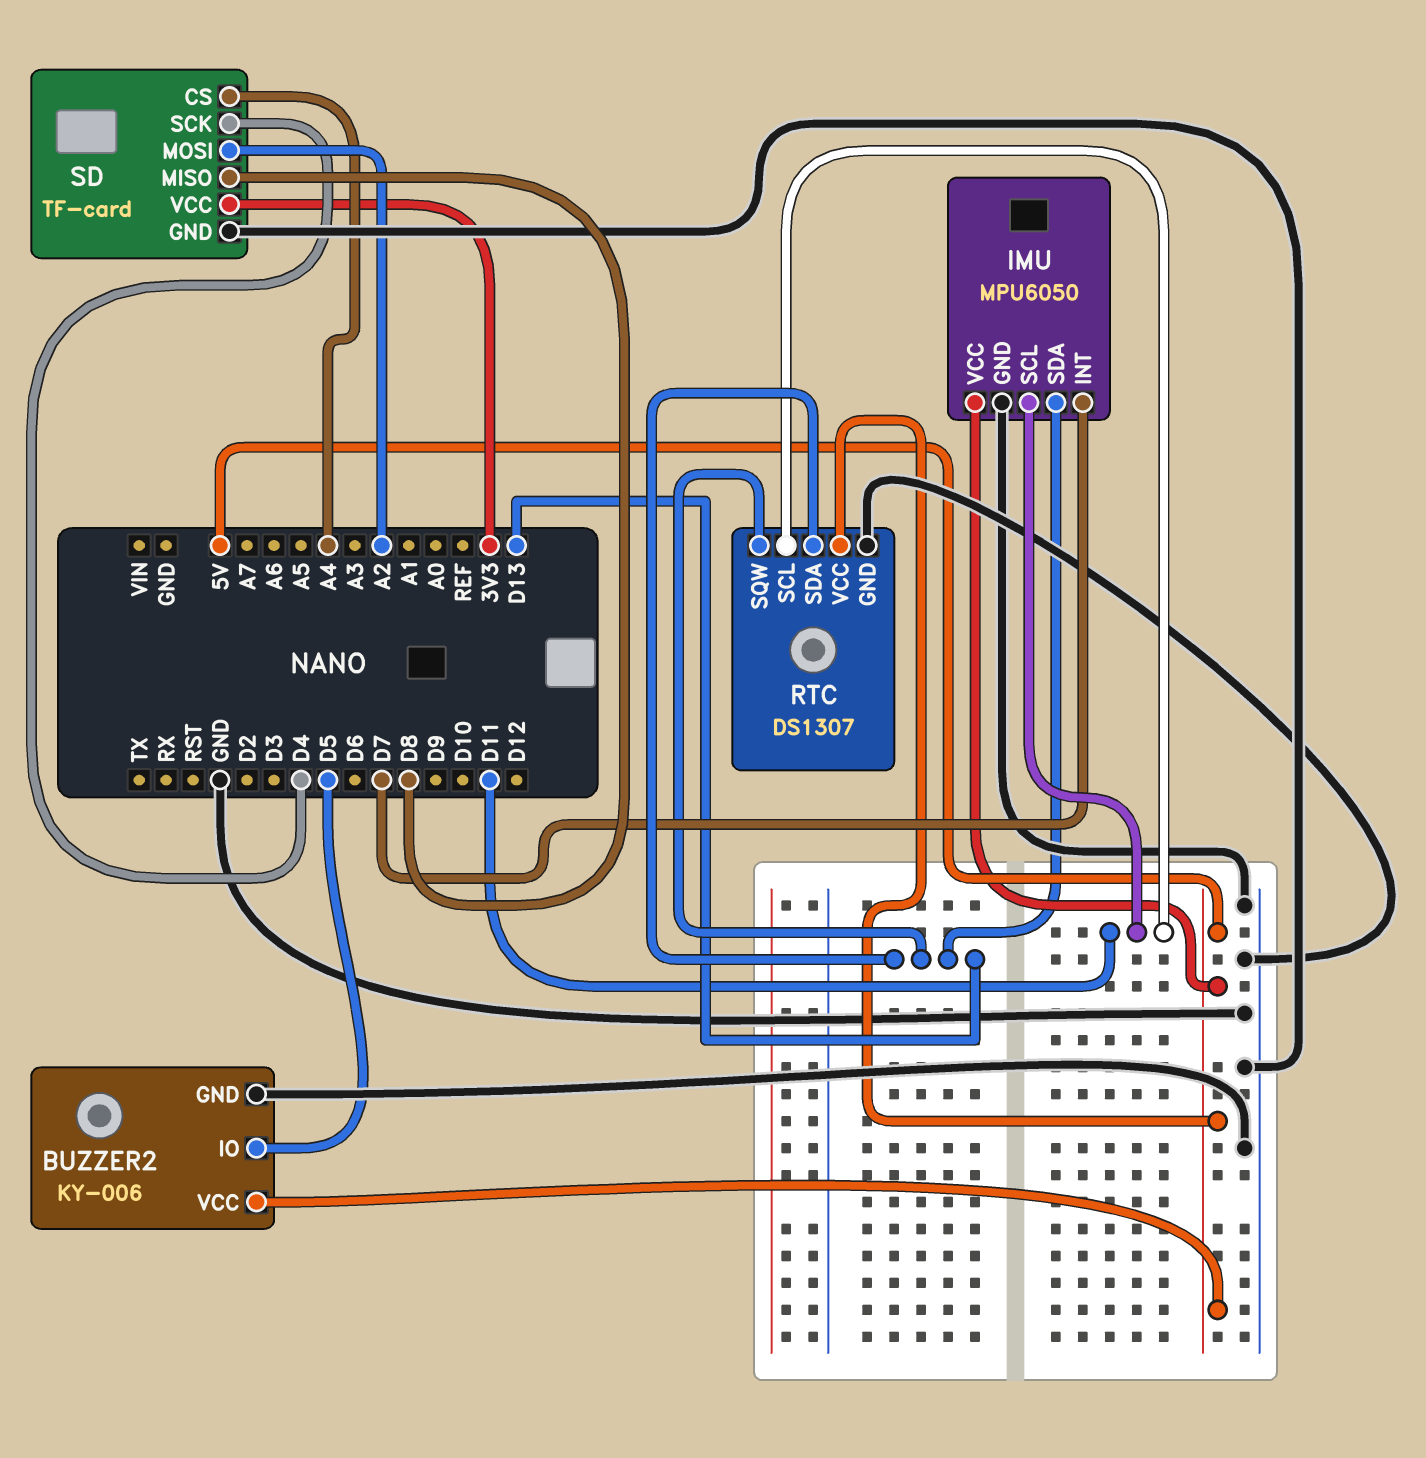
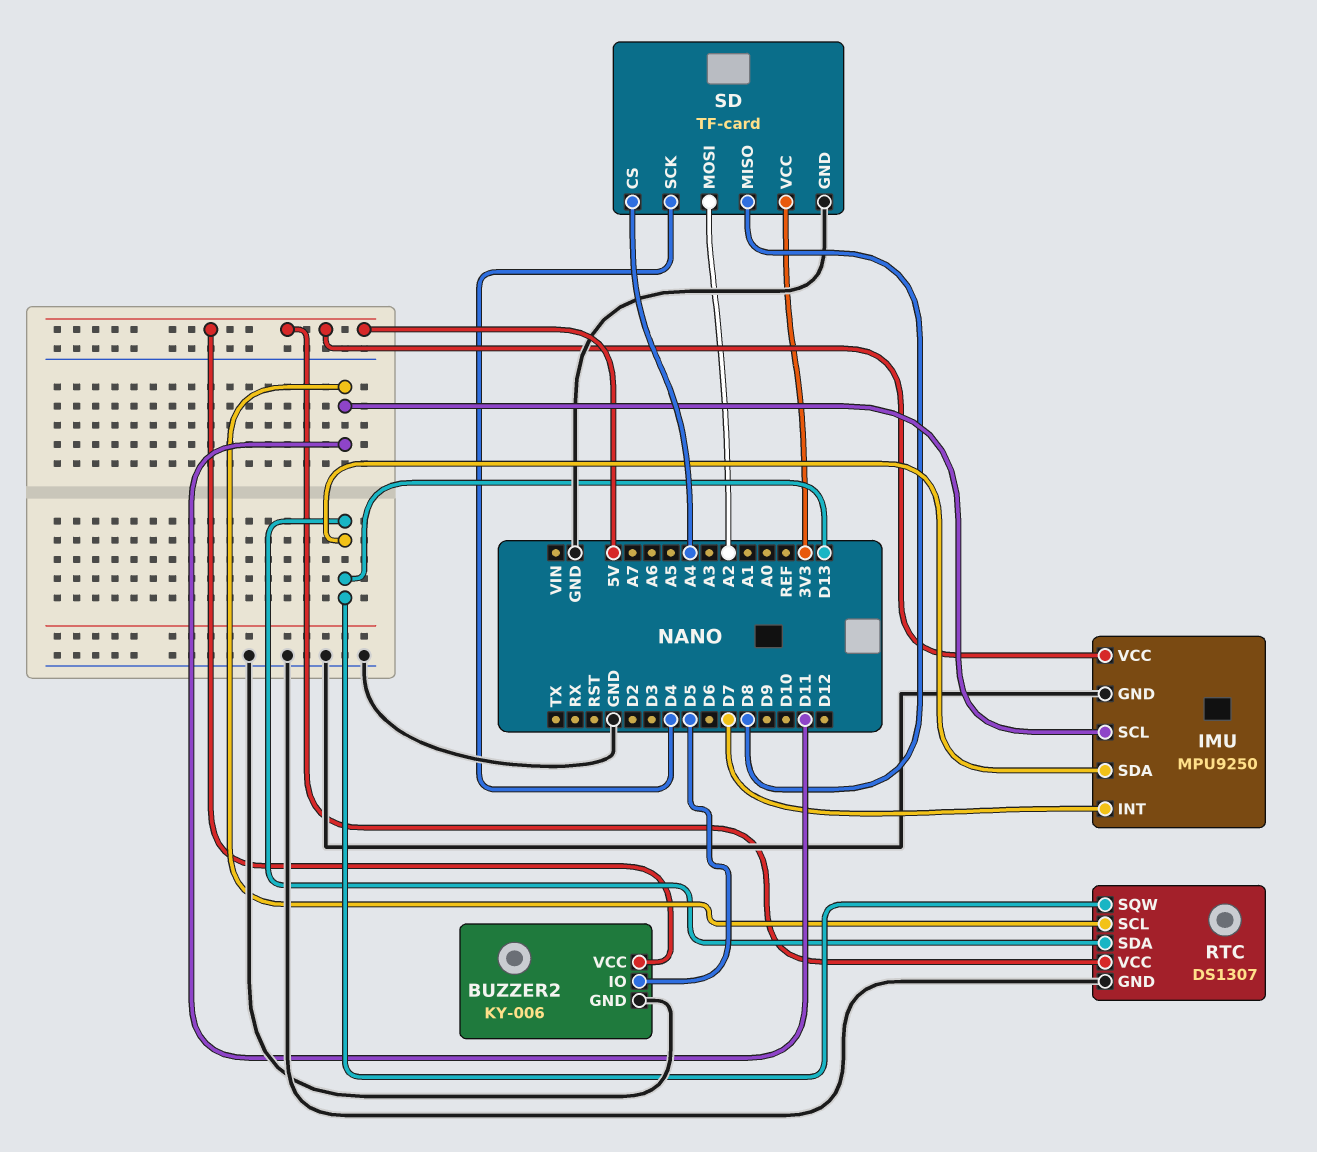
IMU: MPU6050 -> MPU9250

